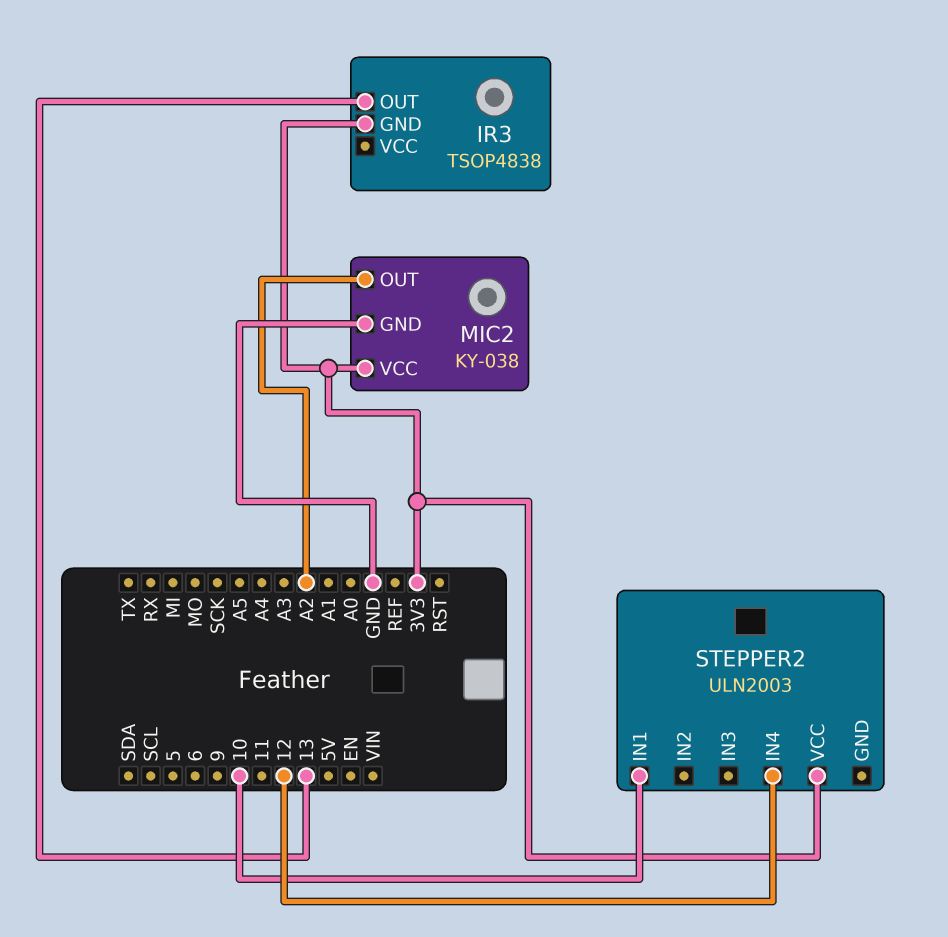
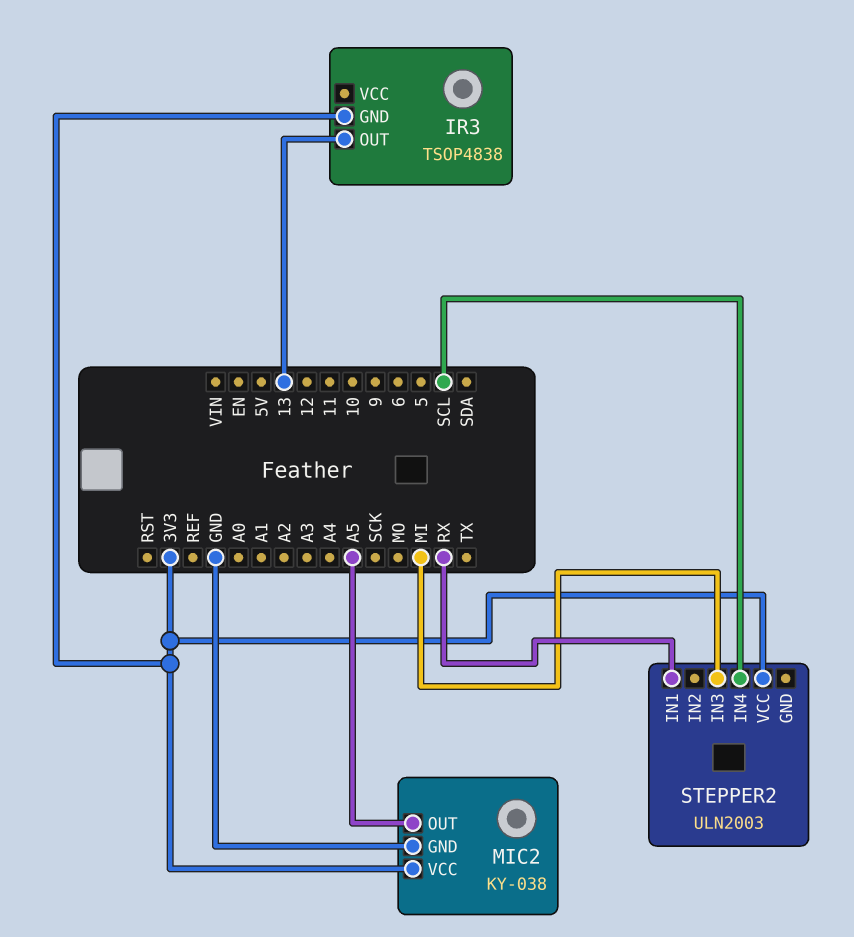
MIC2 pin OUT: A2 -> A5
STEPPER2 pin IN1: 10 -> RX
STEPPER2 pin IN3: none -> MI
STEPPER2 pin IN4: 12 -> SCL

